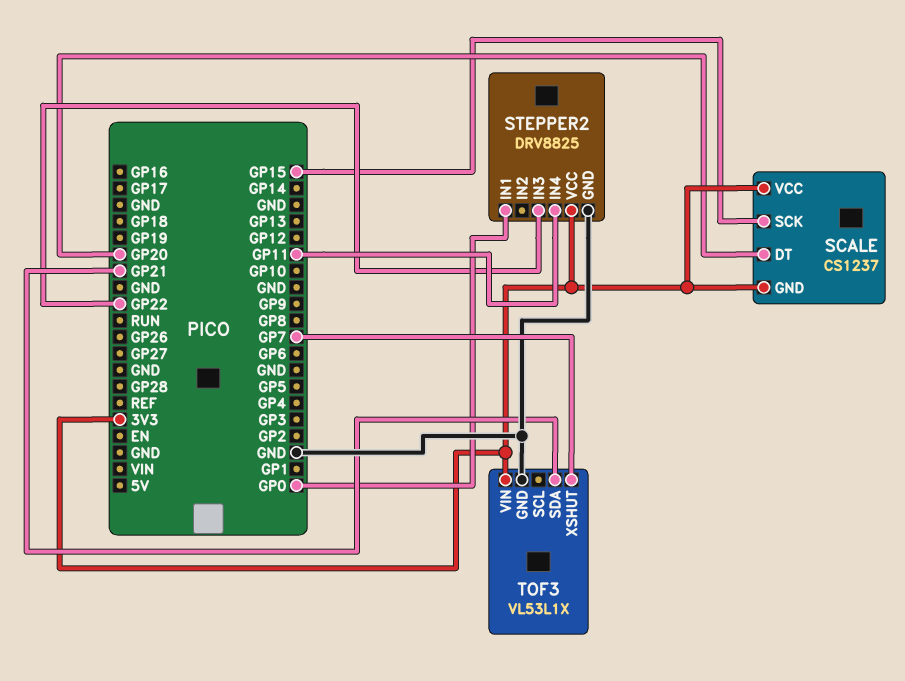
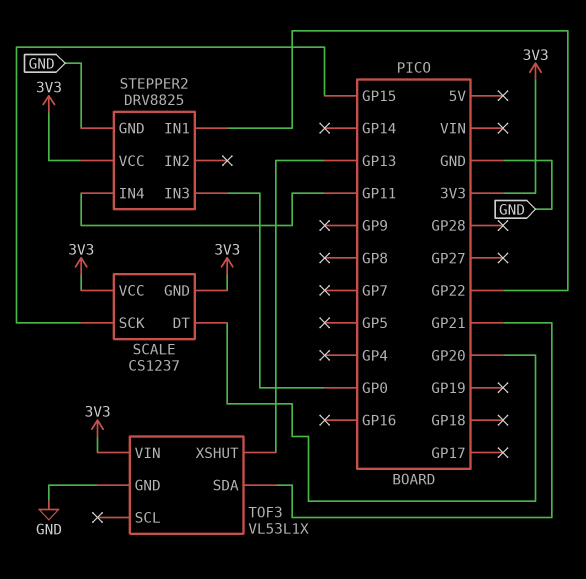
STEPPER2 pin IN1: GP0 -> GP22
STEPPER2 pin IN3: GP22 -> GP0
TOF3 pin XSHUT: GP7 -> GP13

